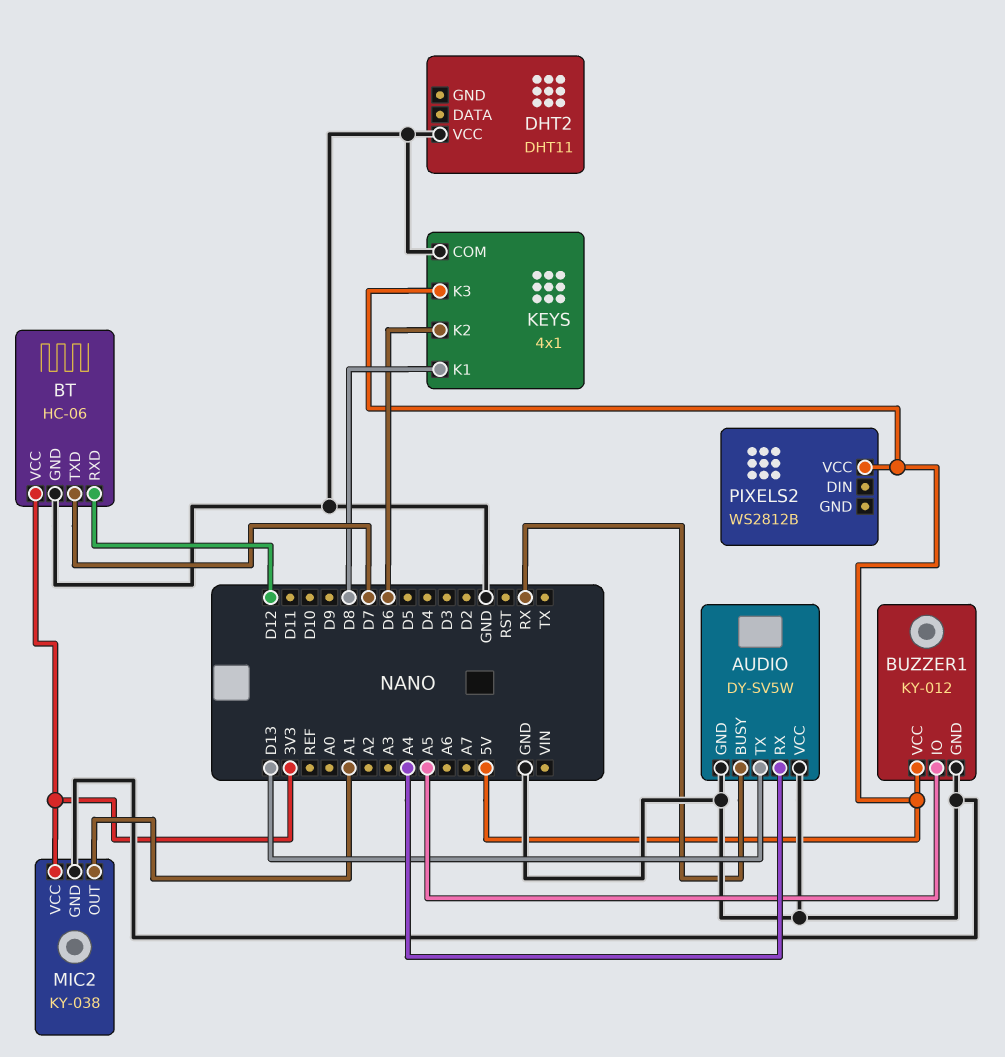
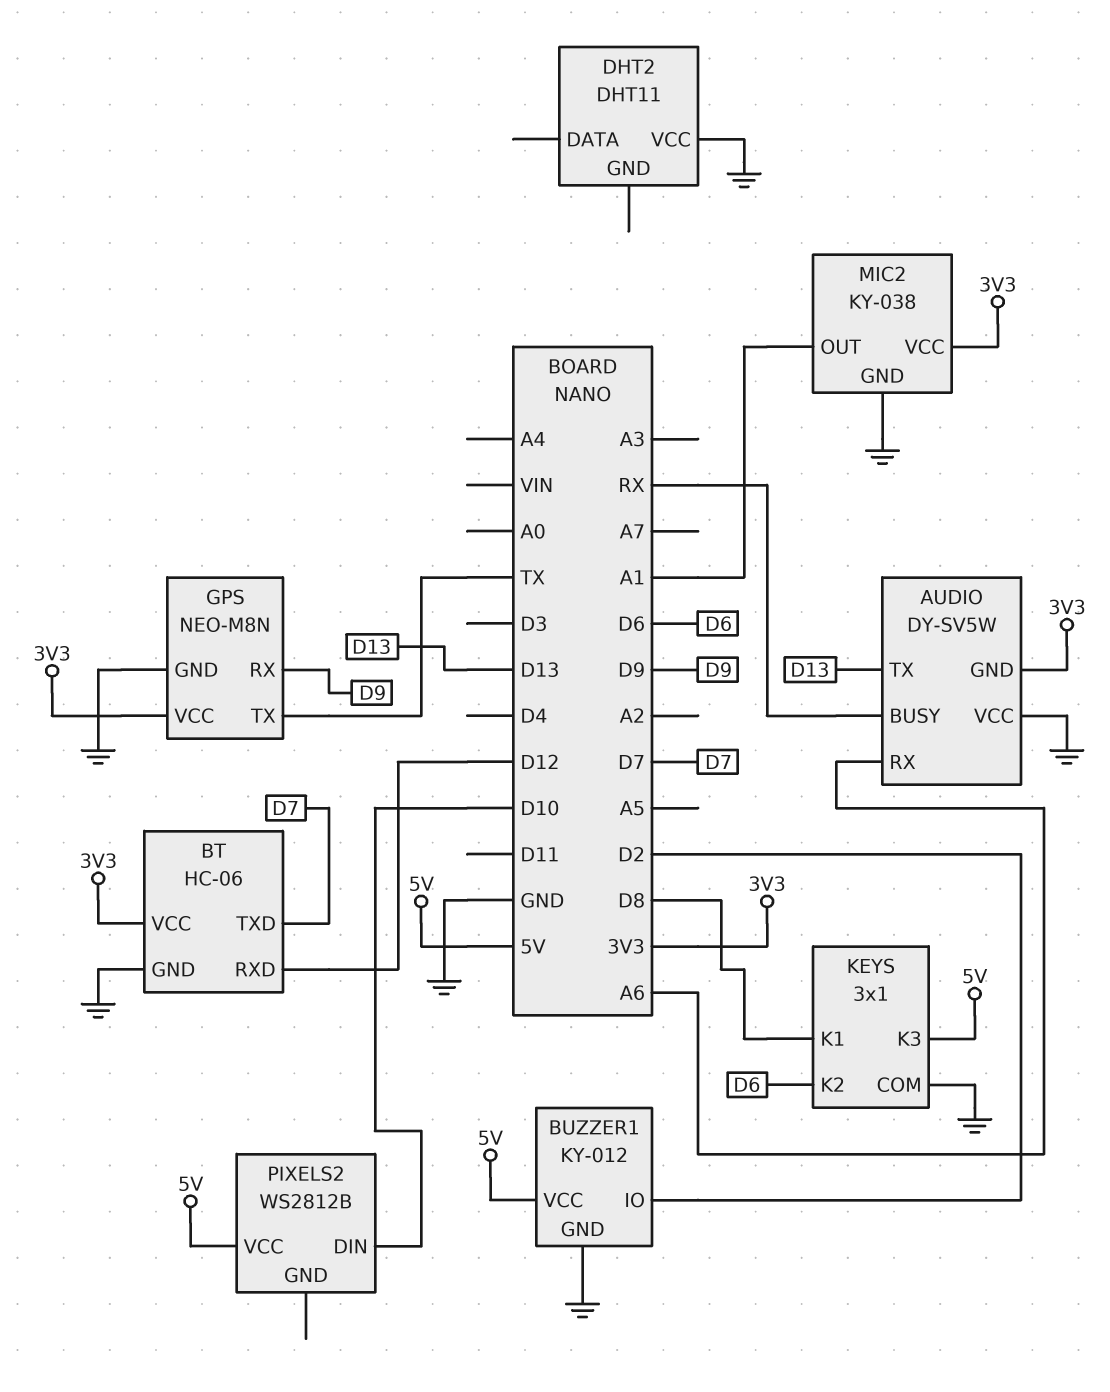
AUDIO pin GND: GND -> 3V3
AUDIO pin RX: A4 -> A6
BUZZER1 pin IO: A5 -> D2
GPS: none -> NEO-M8N
GPS pin GND: none -> GND
GPS pin RX: none -> D9
GPS pin TX: none -> TX
GPS pin VCC: none -> 3V3
KEYS: 4x1 -> 3x1
PIXELS2 pin DIN: none -> D10

